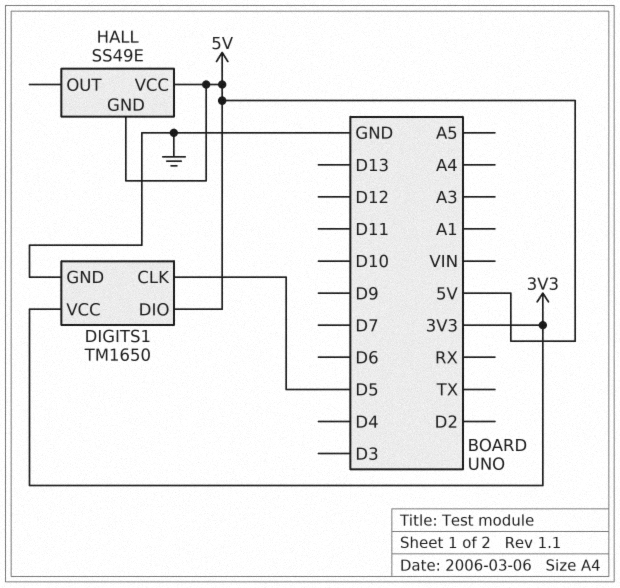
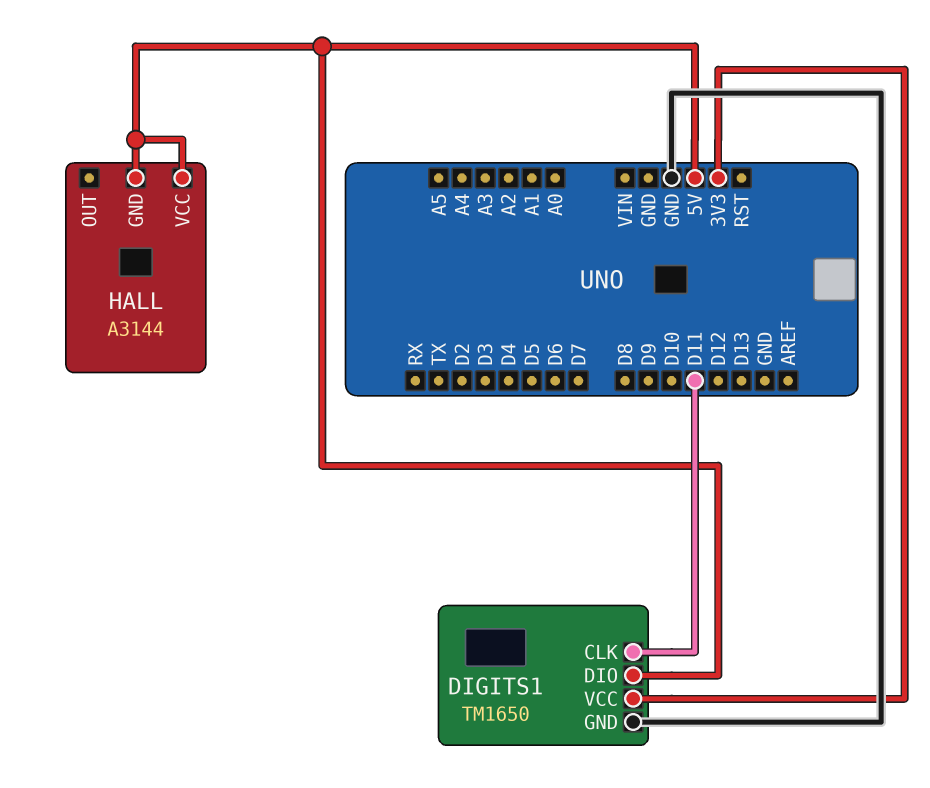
DIGITS1 pin CLK: D5 -> D11
HALL: SS49E -> A3144

